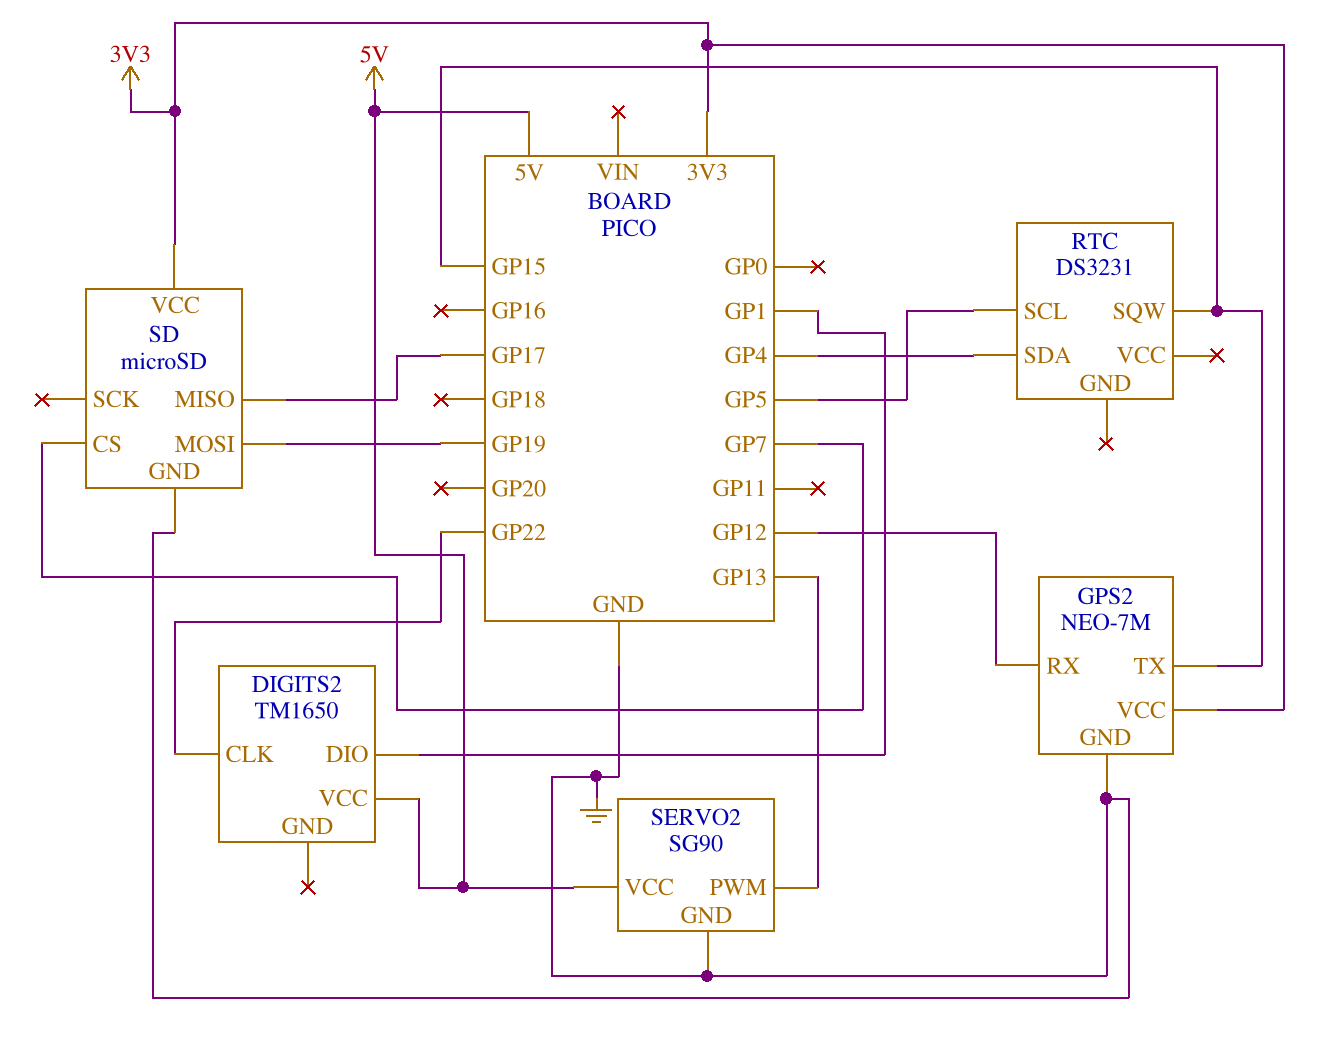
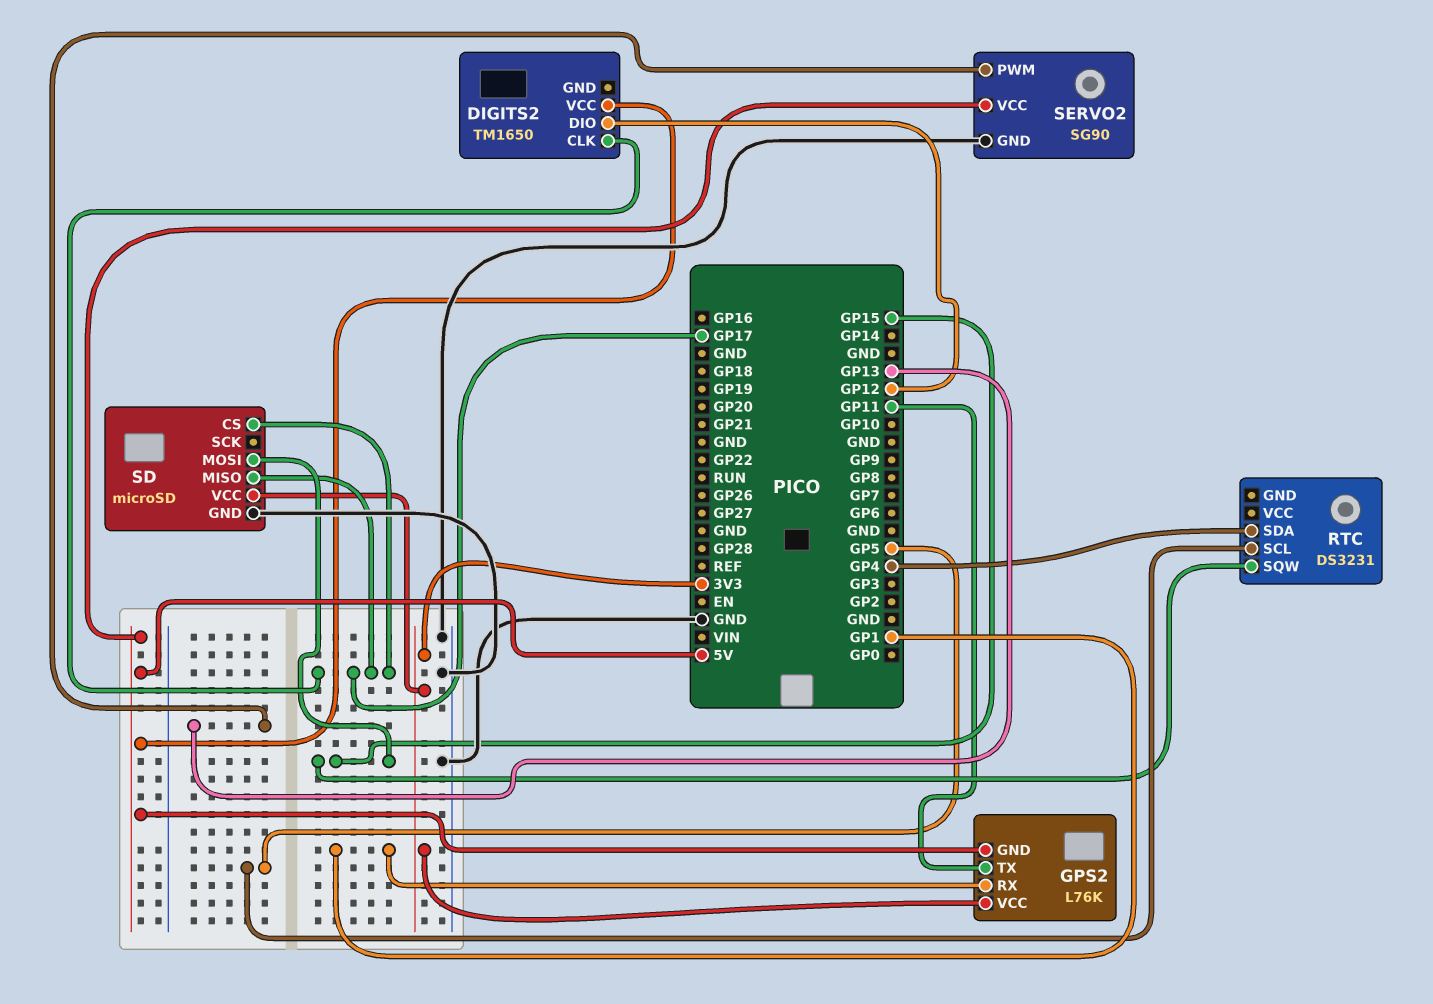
DIGITS2 pin CLK: GP22 -> GP17
DIGITS2 pin DIO: GP1 -> GP12
GPS2: NEO-7M -> L76K
GPS2 pin GND: GND -> 5V
GPS2 pin RX: GP12 -> GP1
GPS2 pin TX: GP15 -> GP11
SD pin CS: GP7 -> GP17
SD pin MOSI: GP19 -> GP15

